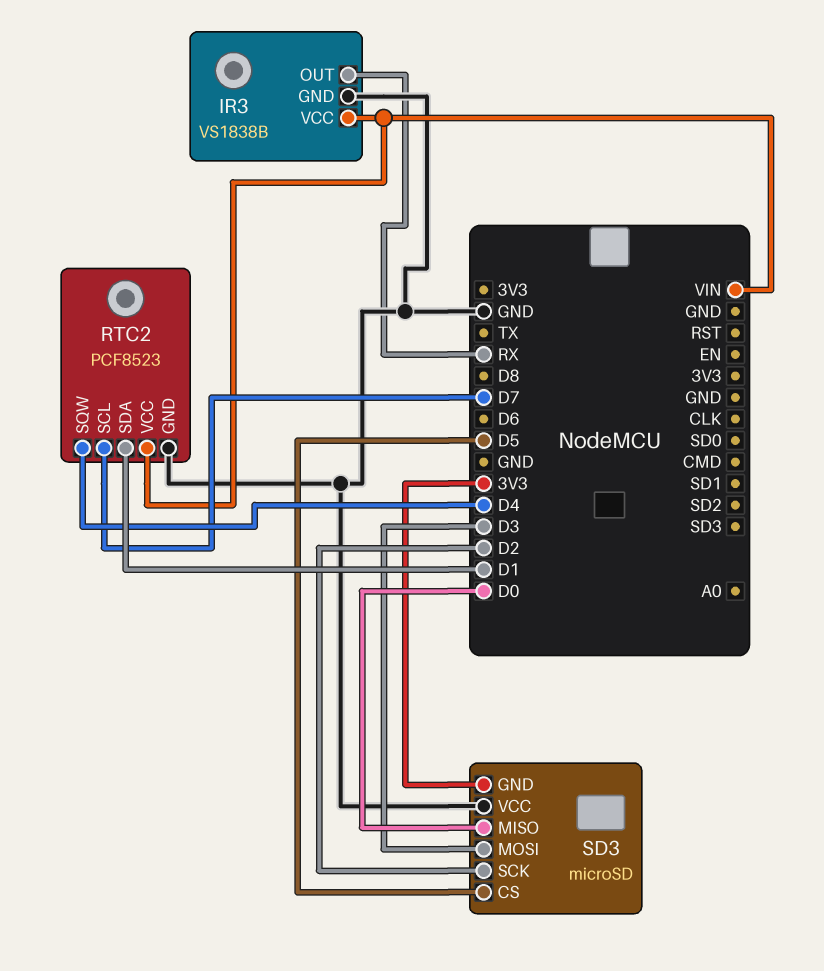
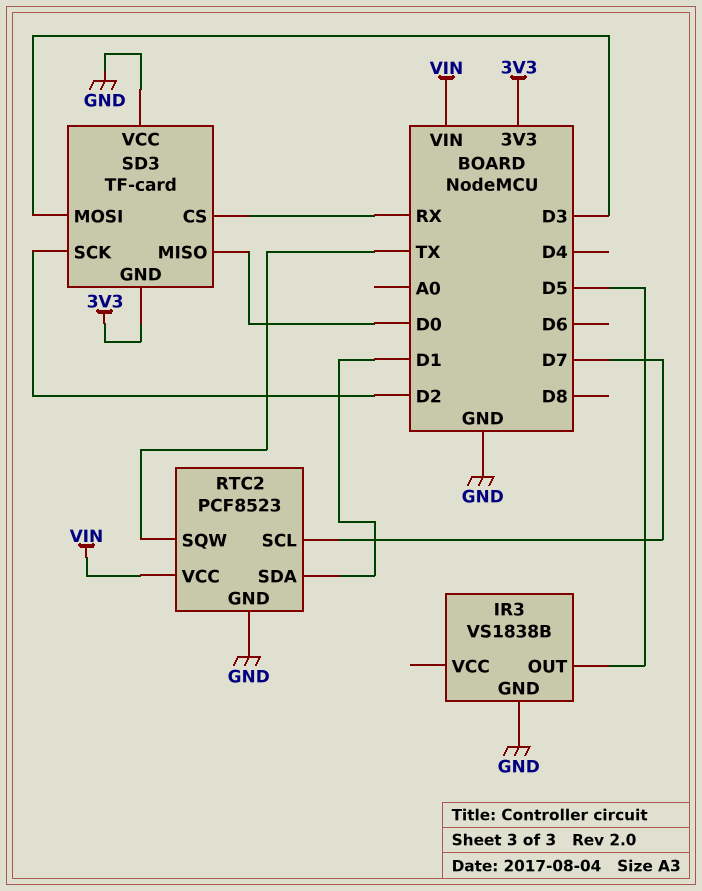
IR3 pin OUT: RX -> D5
IR3 pin VCC: VIN -> none
RTC2 pin SQW: D4 -> TX
SD3: microSD -> TF-card
SD3 pin CS: D5 -> RX

